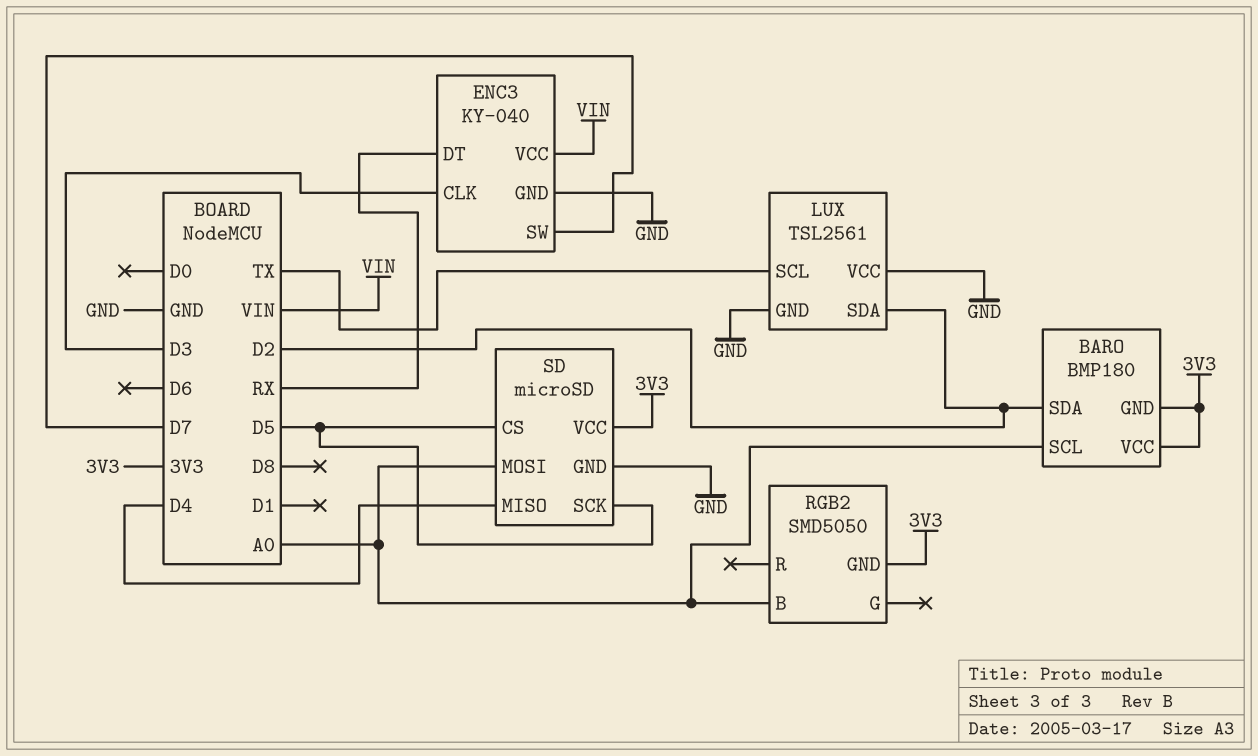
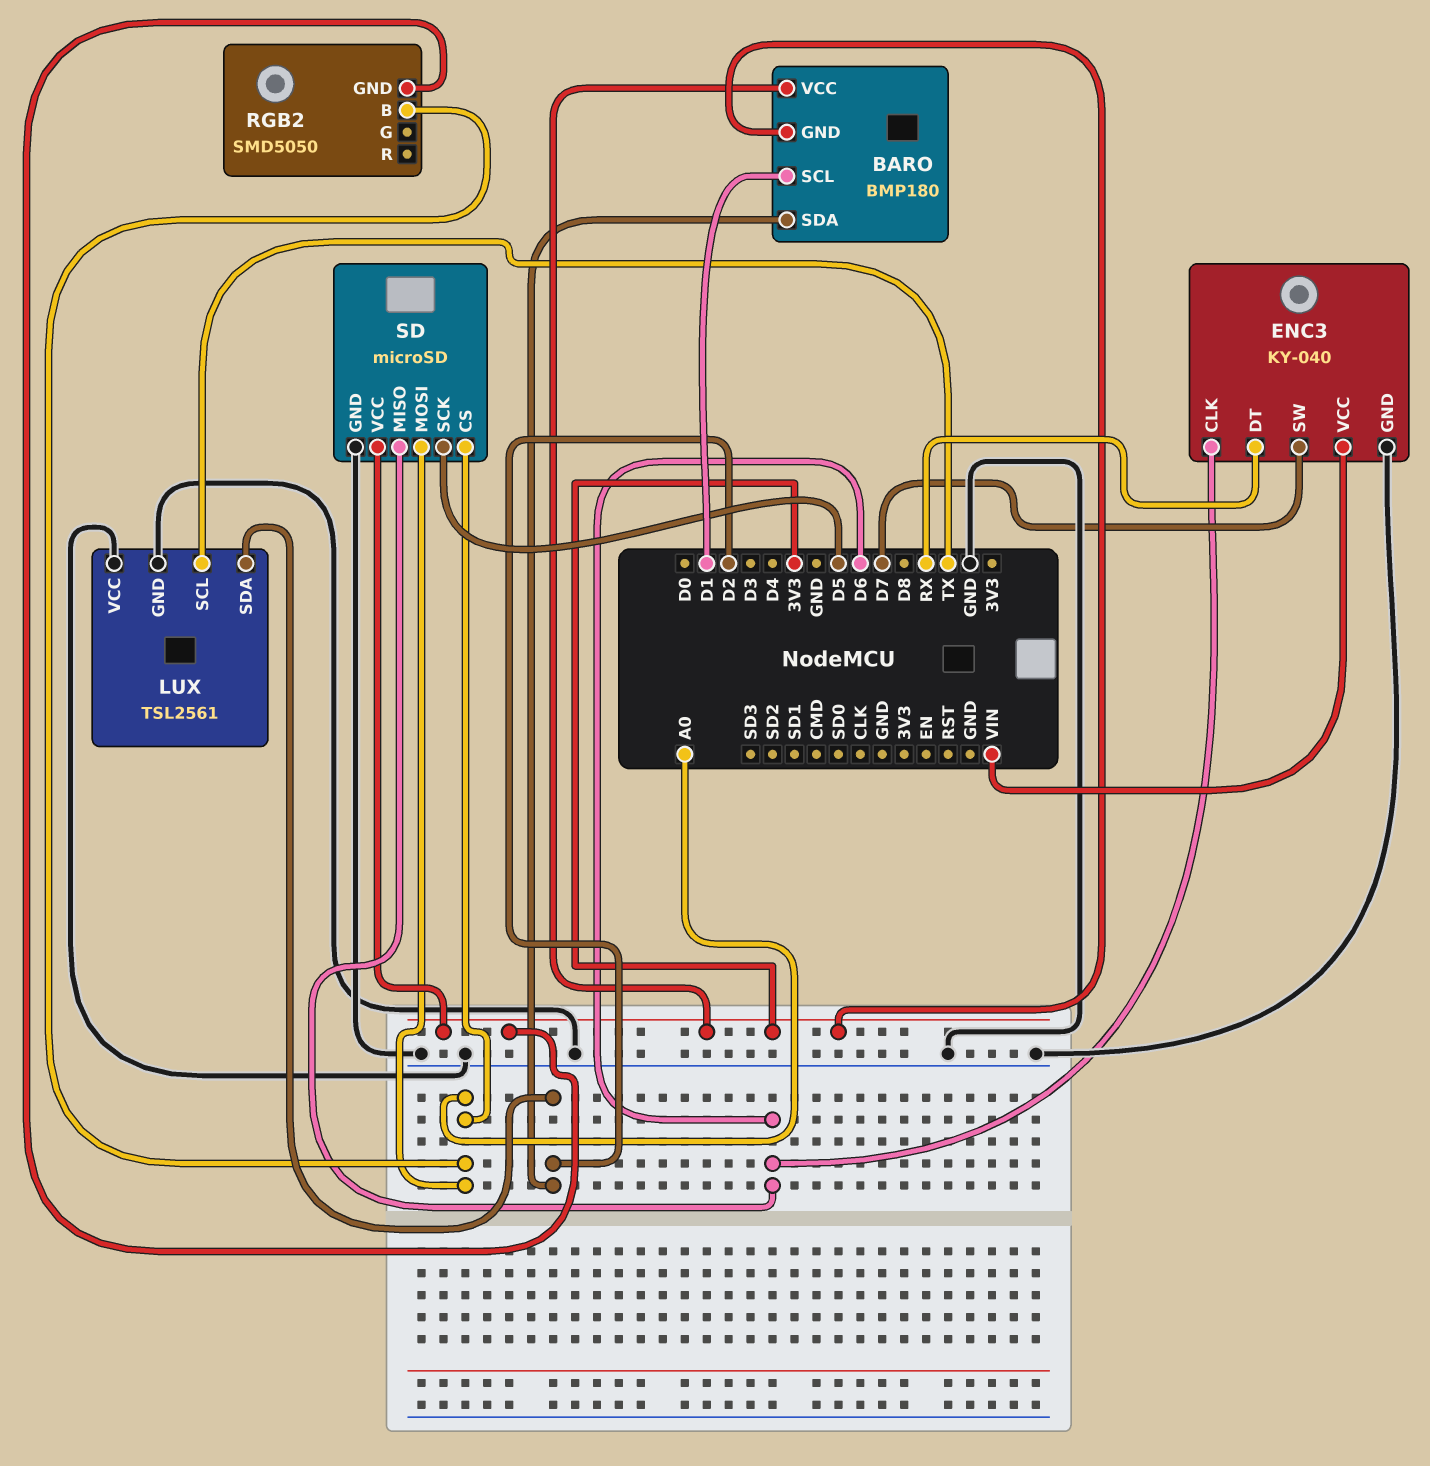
BARO pin SCL: A0 -> D1
ENC3 pin CLK: D3 -> D6
SD pin CS: D5 -> A0
SD pin MISO: D4 -> D6

